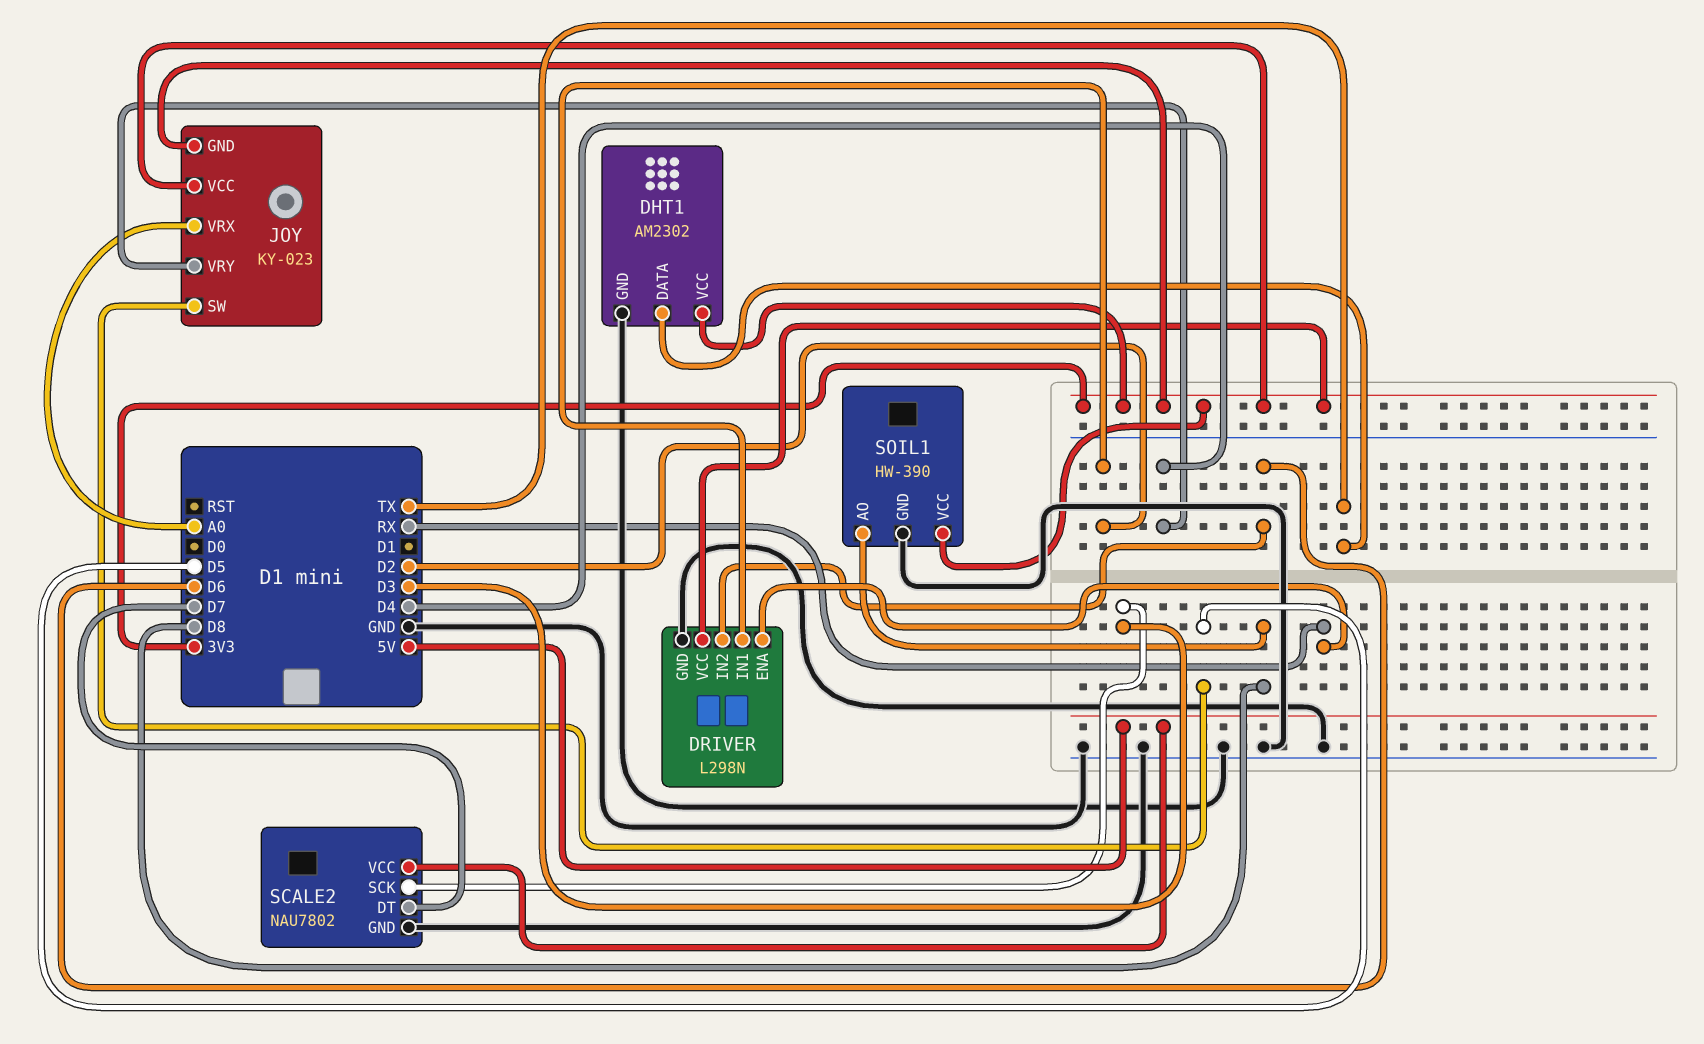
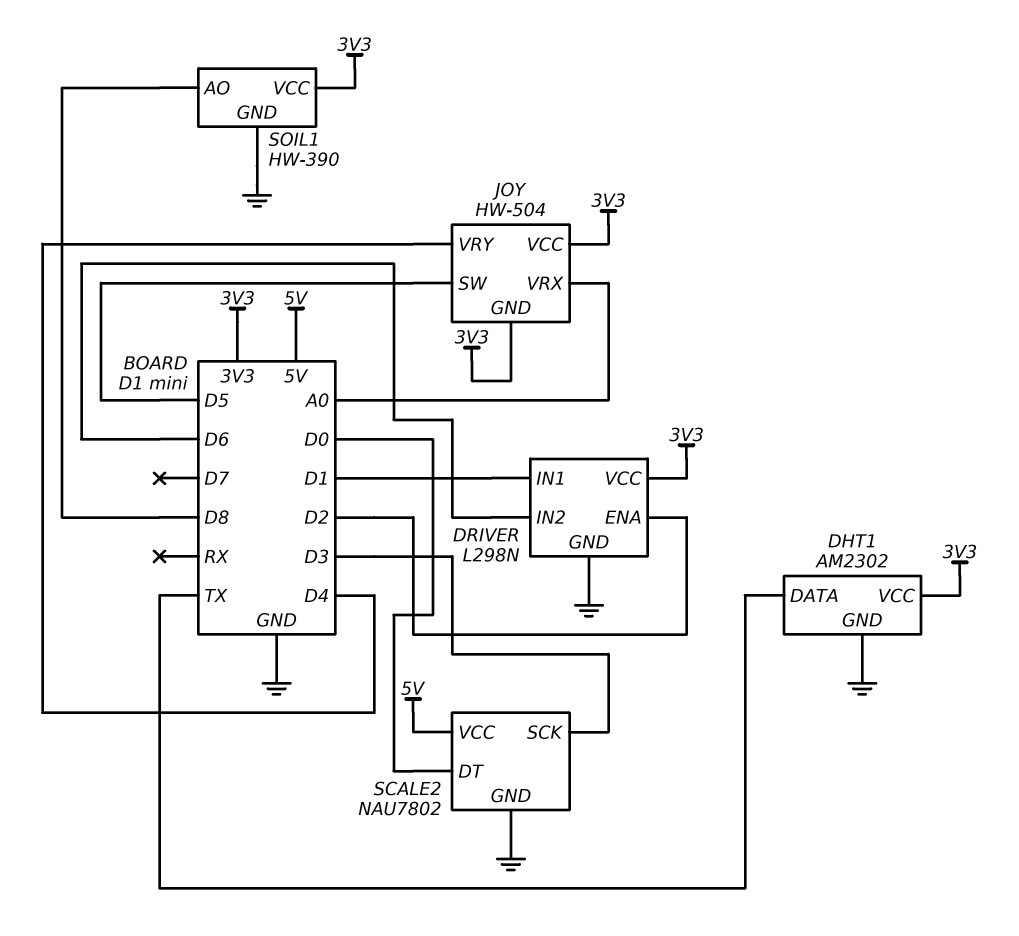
DRIVER pin ENA: RX -> D2
DRIVER pin IN1: D2 -> D1
JOY: KY-023 -> HW-504
SCALE2 pin DT: D7 -> D0

